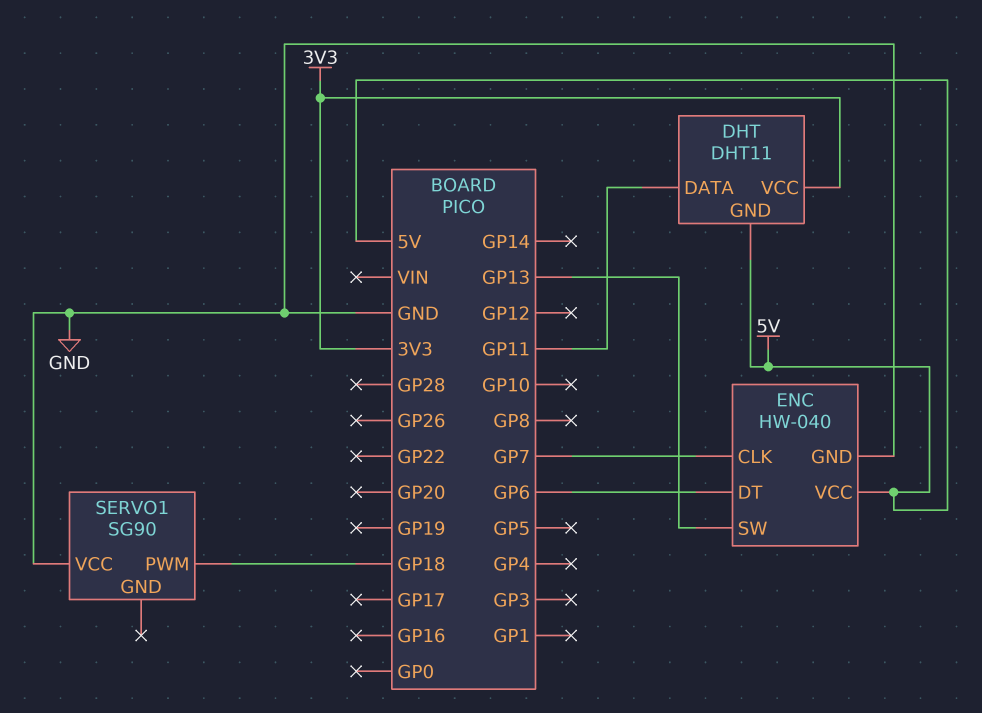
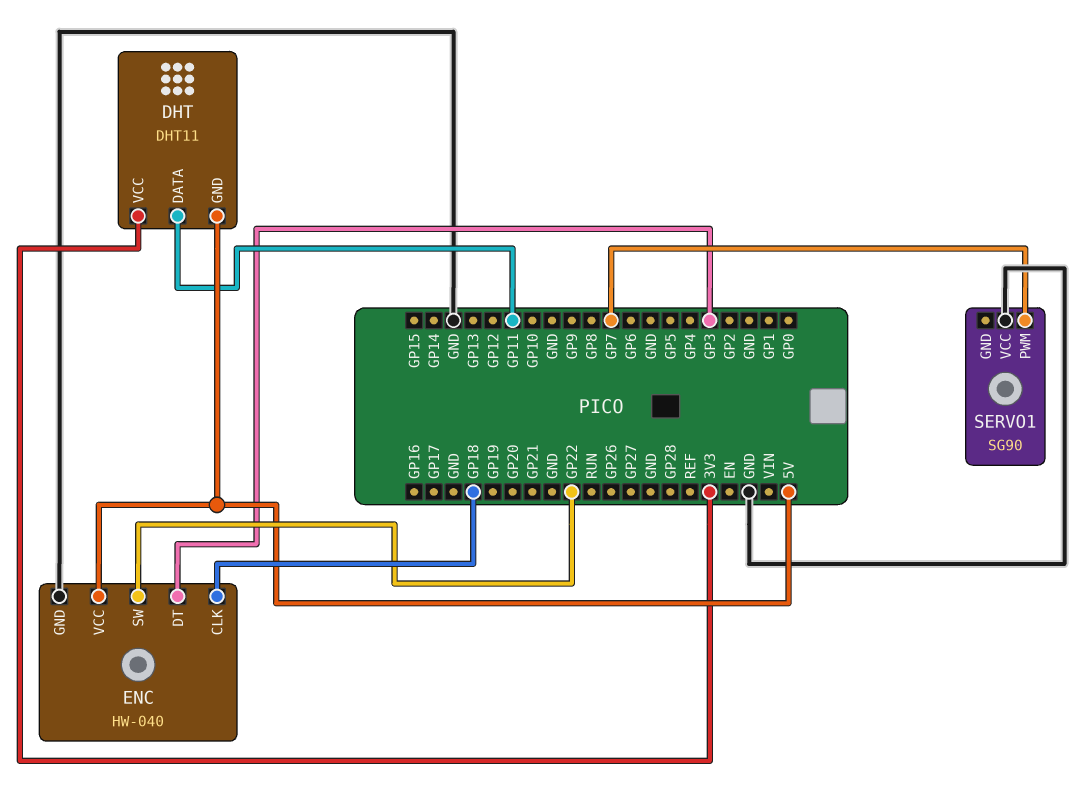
ENC pin CLK: GP7 -> GP18
ENC pin DT: GP6 -> GP3
ENC pin SW: GP13 -> GP22
SERVO1 pin PWM: GP18 -> GP7

